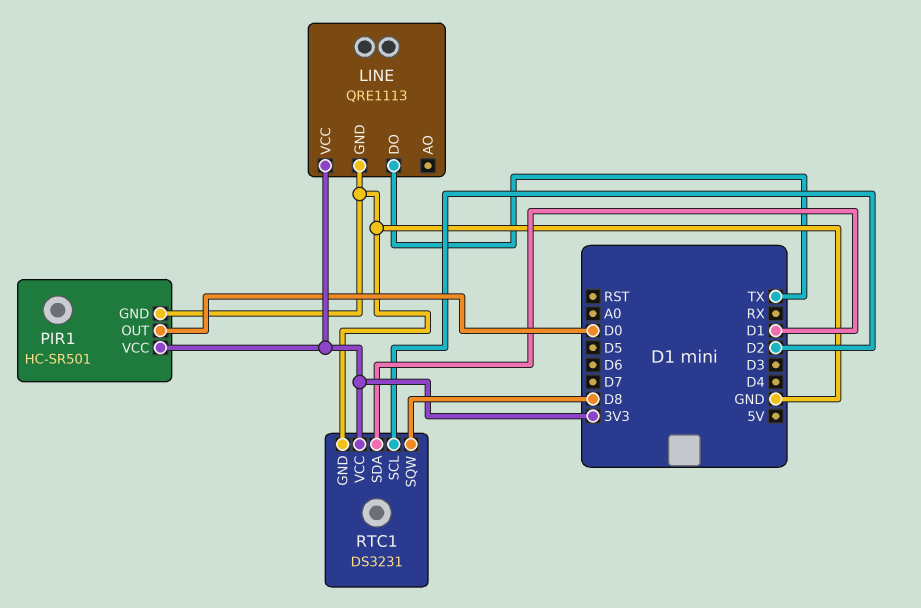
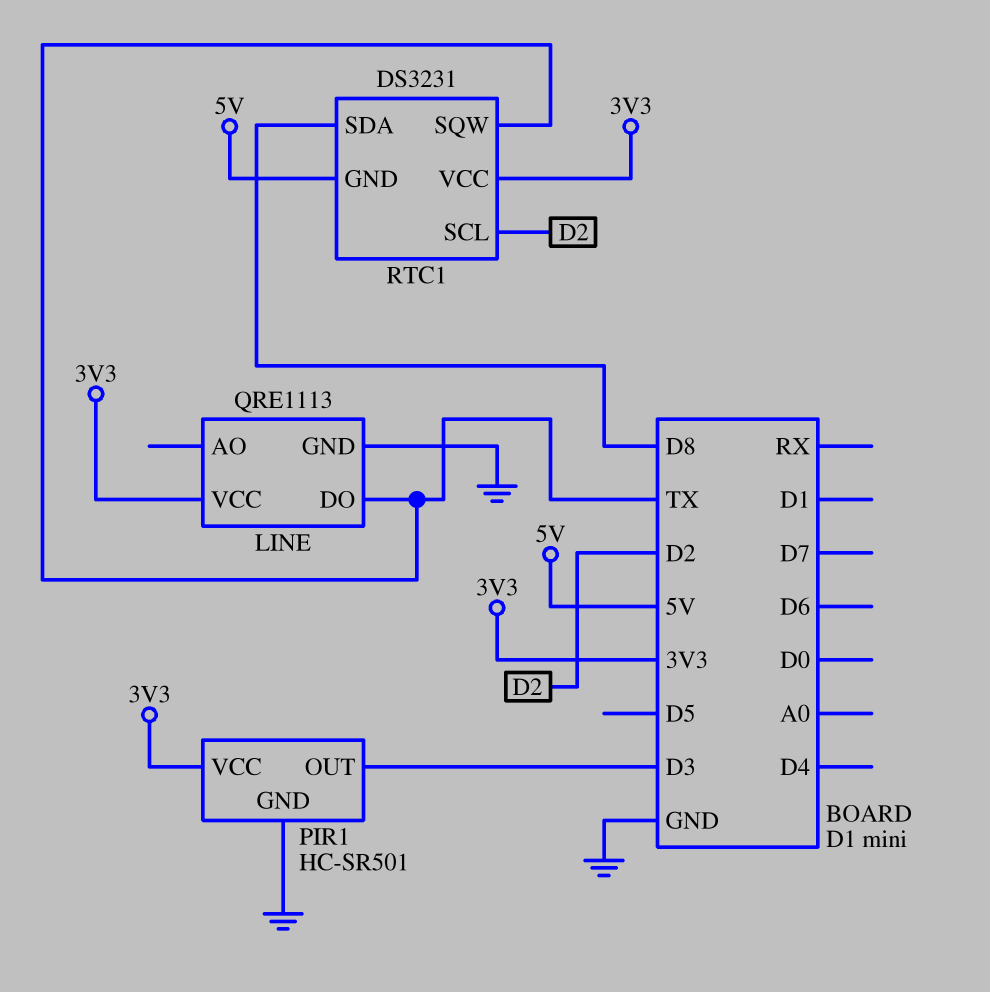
PIR1 pin OUT: D0 -> D3
RTC1 pin GND: GND -> 5V
RTC1 pin SDA: D1 -> D8
RTC1 pin SQW: D8 -> TX

